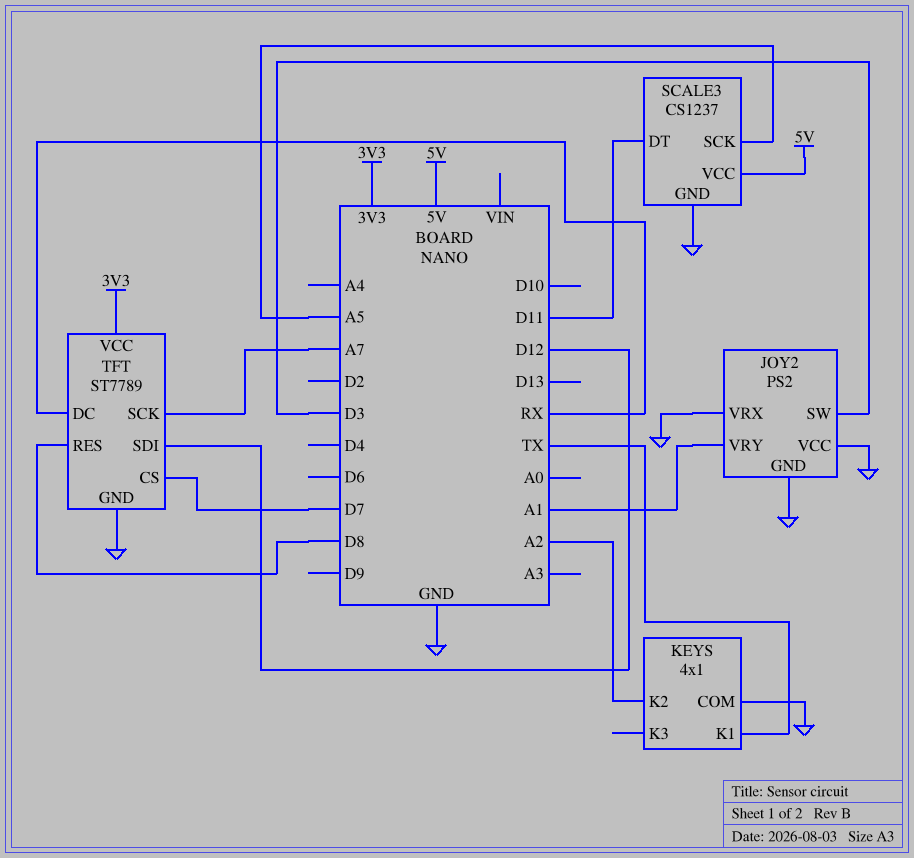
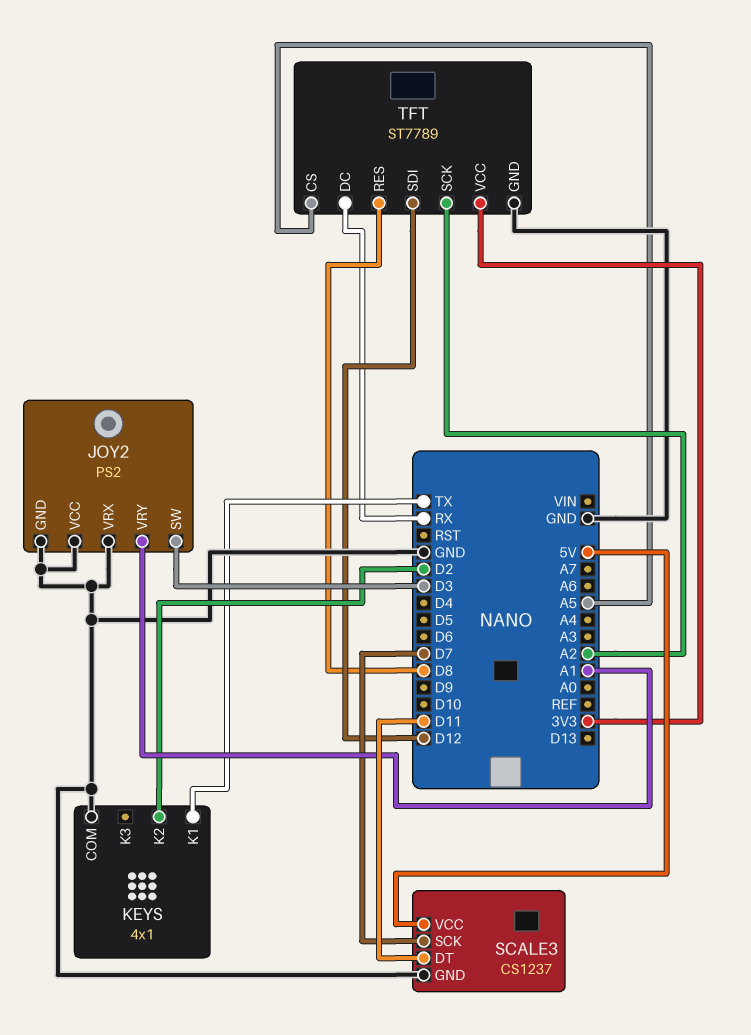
KEYS pin K2: A2 -> D2
SCALE3 pin SCK: A5 -> D7
TFT pin CS: D7 -> A5
TFT pin SCK: A7 -> A2

